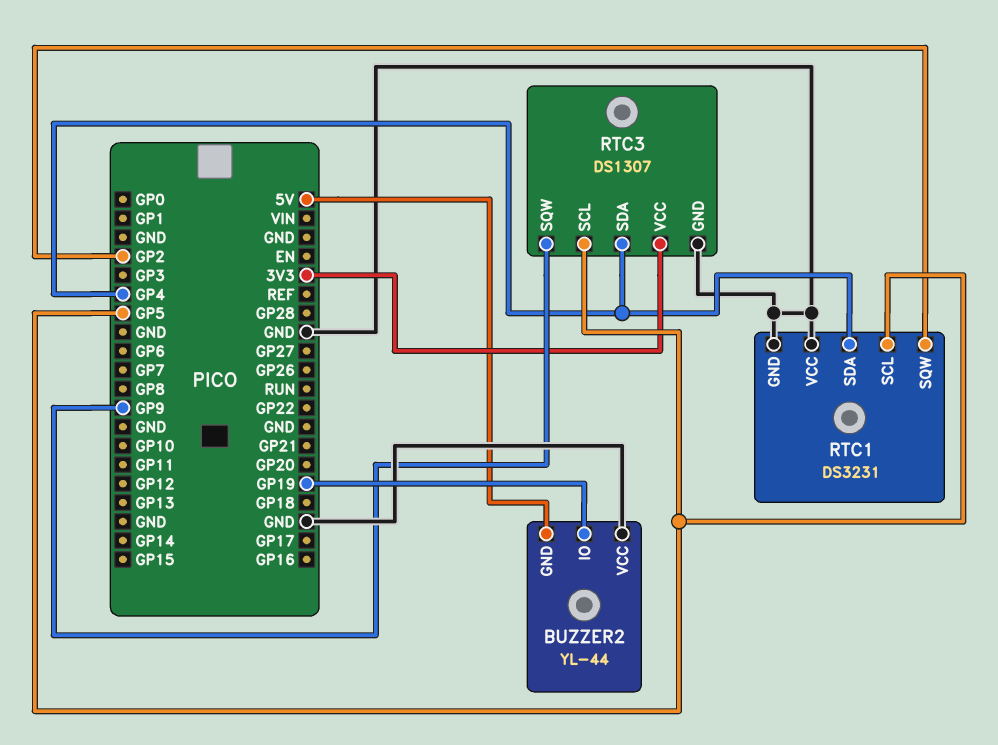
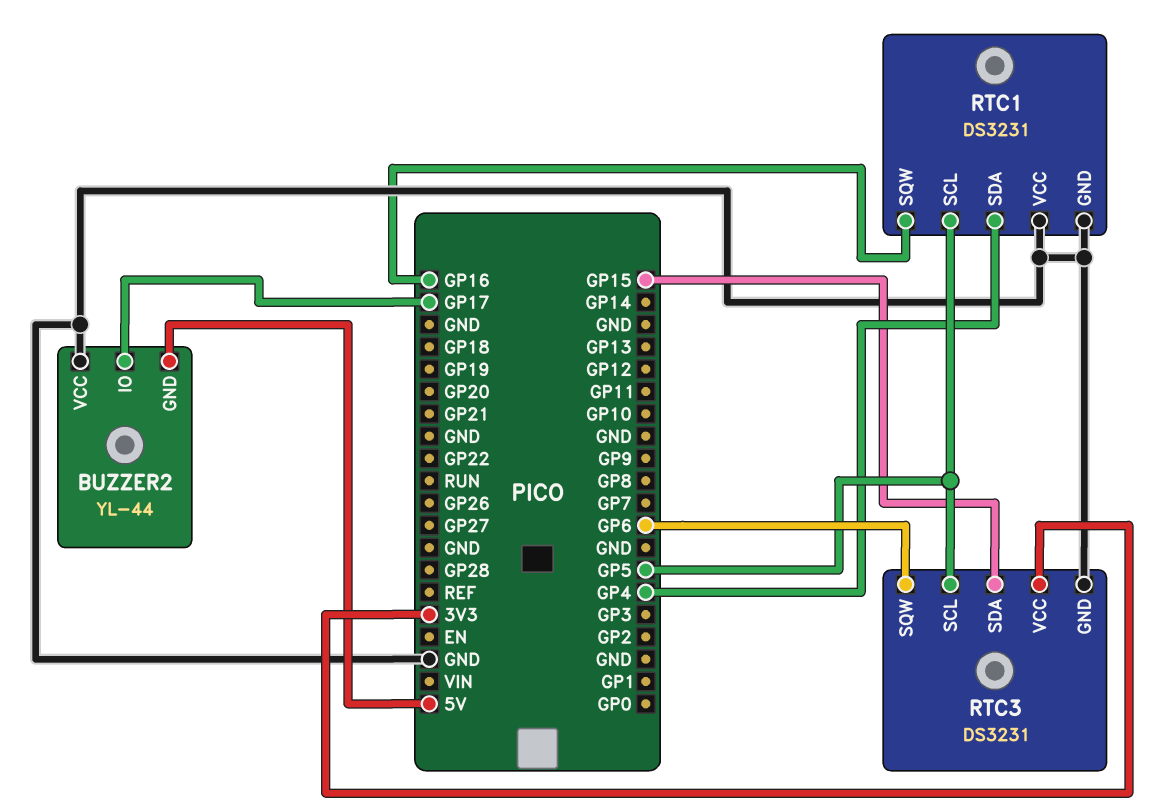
BUZZER2 pin IO: GP19 -> GP17
RTC1 pin SQW: GP2 -> GP16
RTC3: DS1307 -> DS3231
RTC3 pin SDA: GP4 -> GP15
RTC3 pin SQW: GP9 -> GP6

